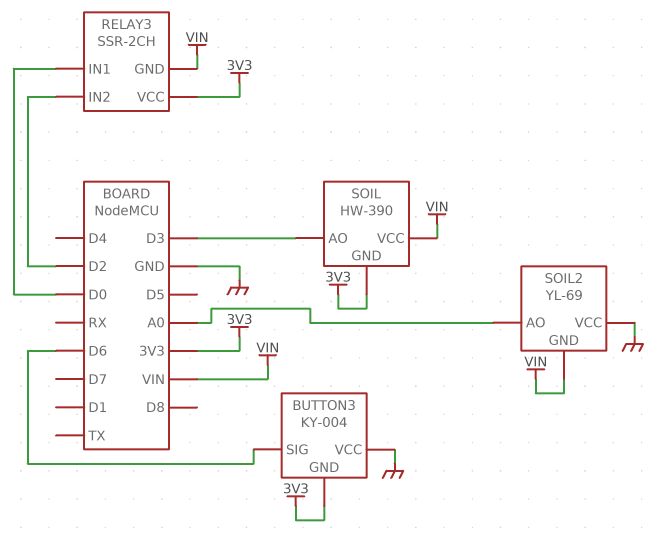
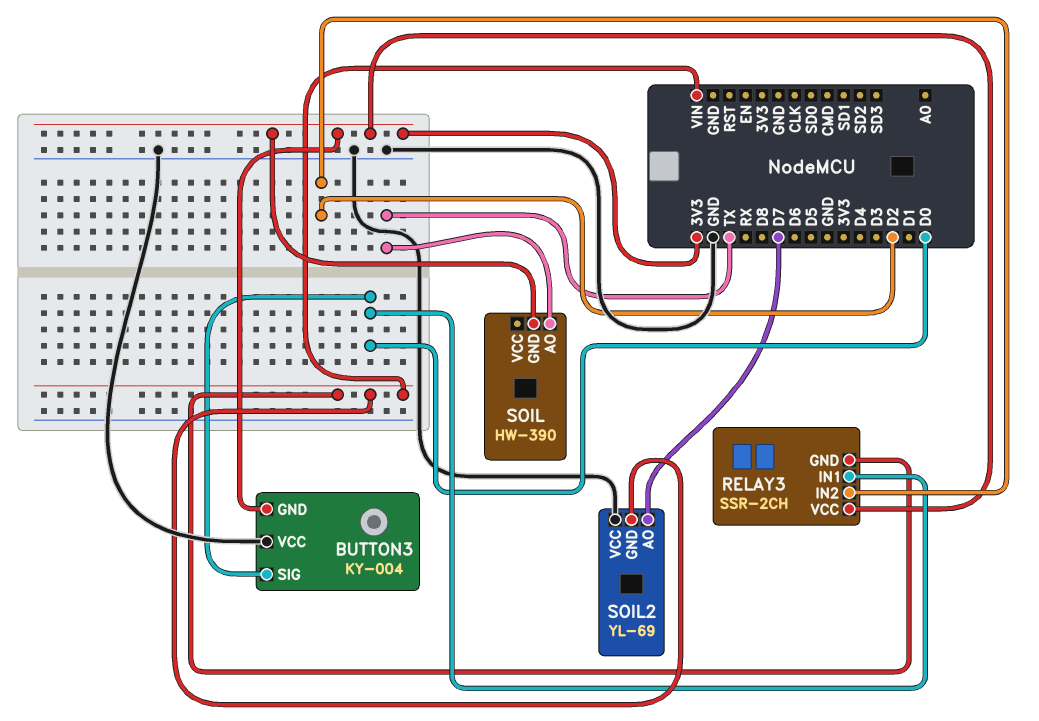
BUTTON3 pin SIG: D6 -> D0
SOIL pin AO: D3 -> TX
SOIL pin VCC: VIN -> none
SOIL2 pin AO: A0 -> D7

